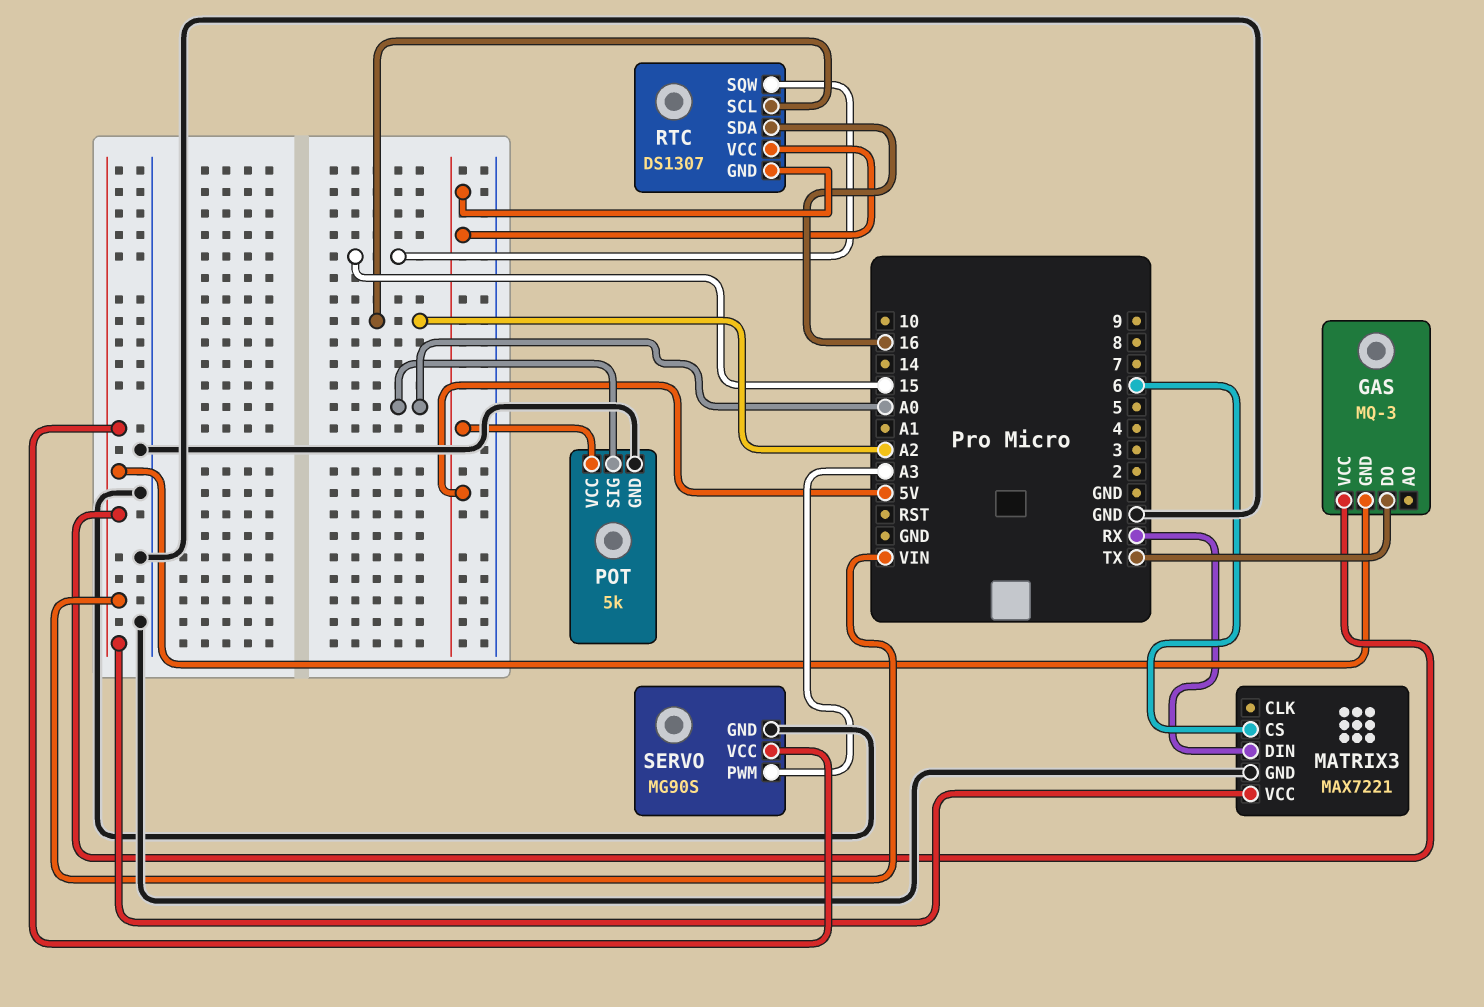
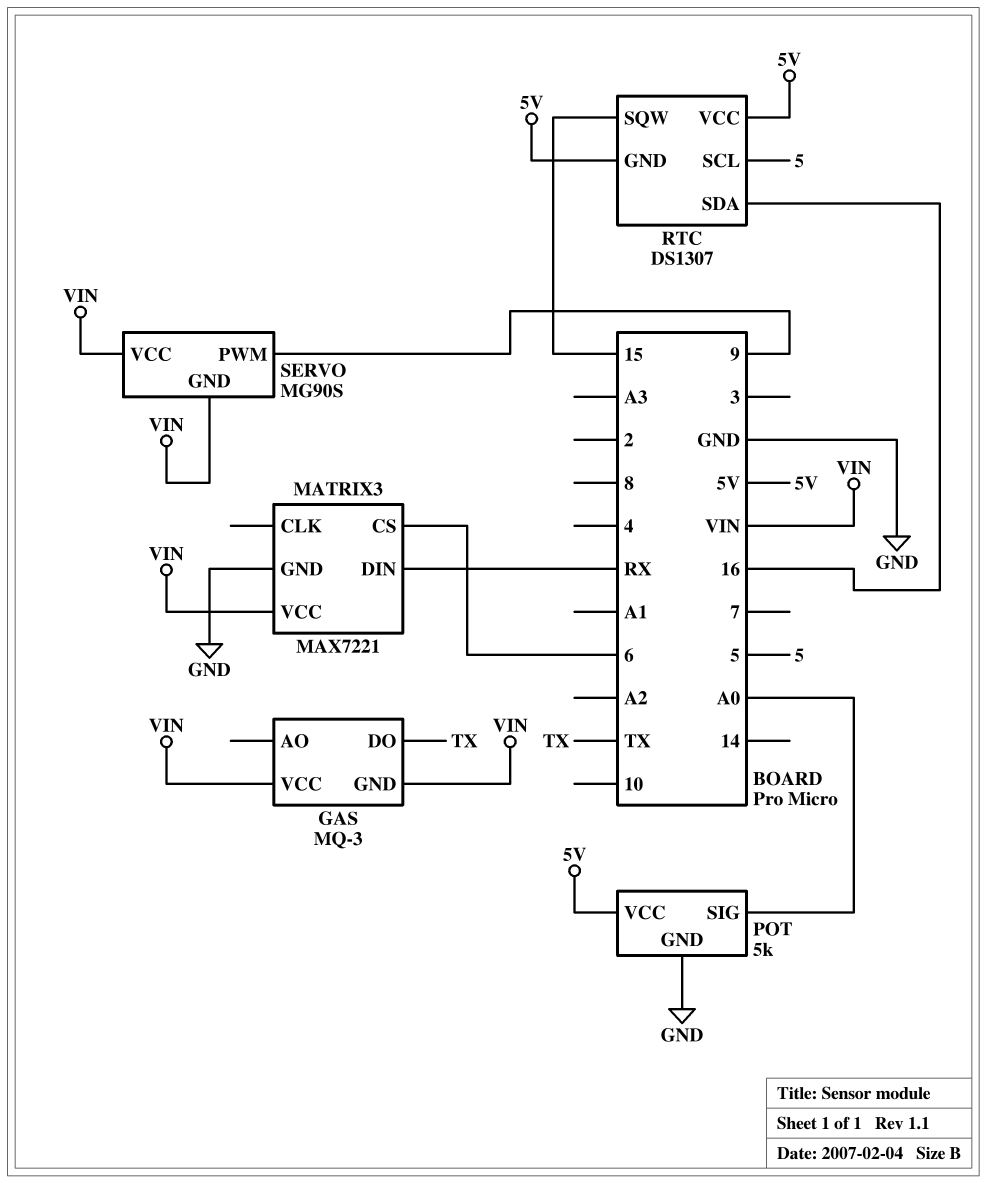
RTC pin SCL: A2 -> 5
SERVO pin GND: GND -> VIN
SERVO pin PWM: A3 -> 9

